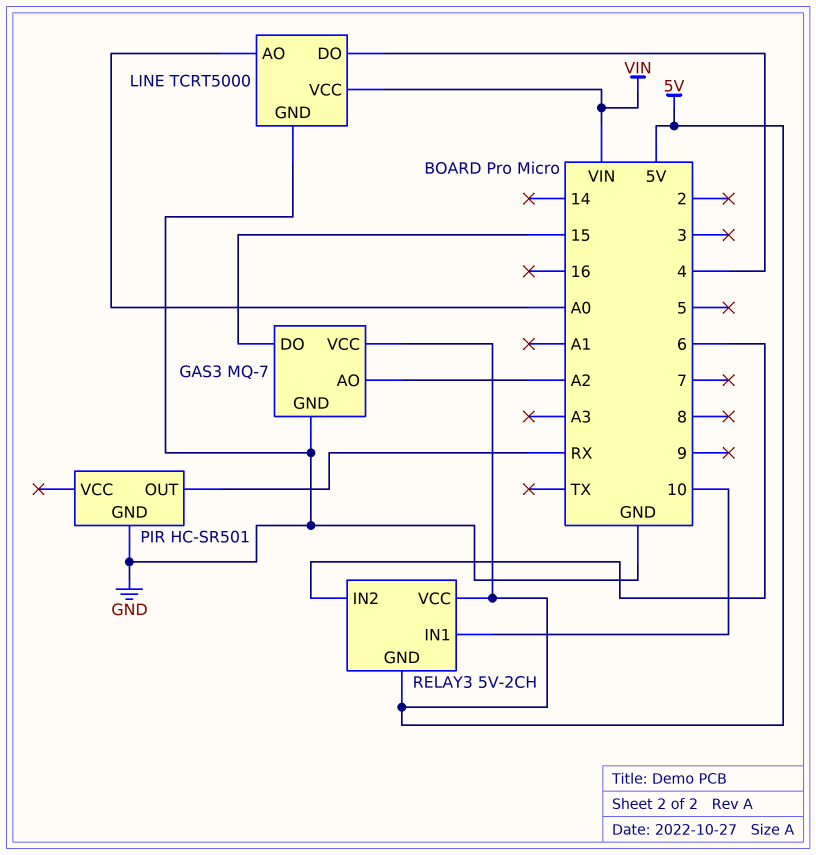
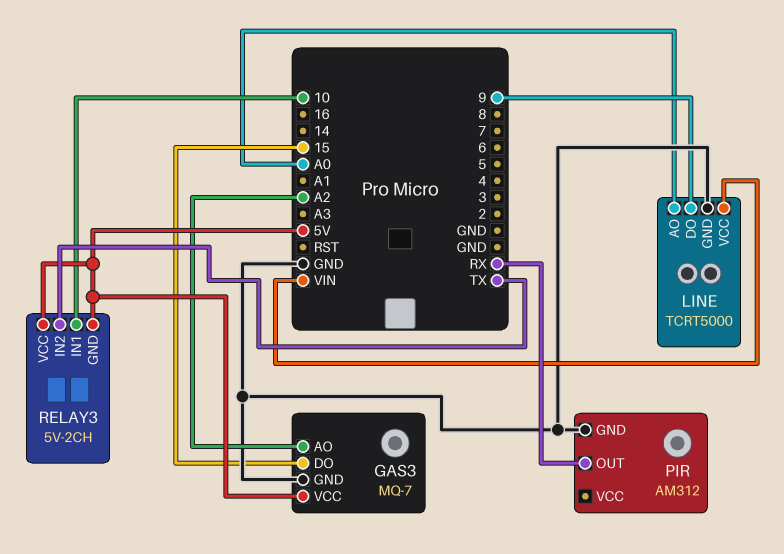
LINE pin DO: 4 -> 9
PIR: HC-SR501 -> AM312
RELAY3 pin IN2: 6 -> TX

